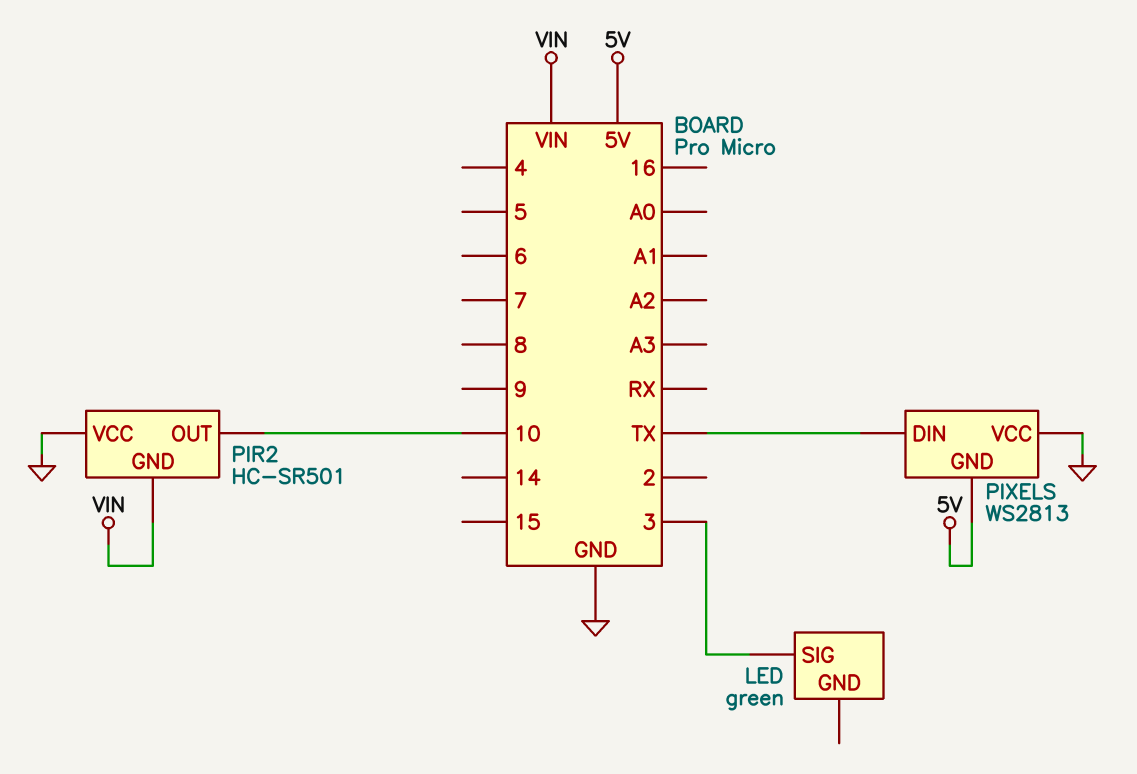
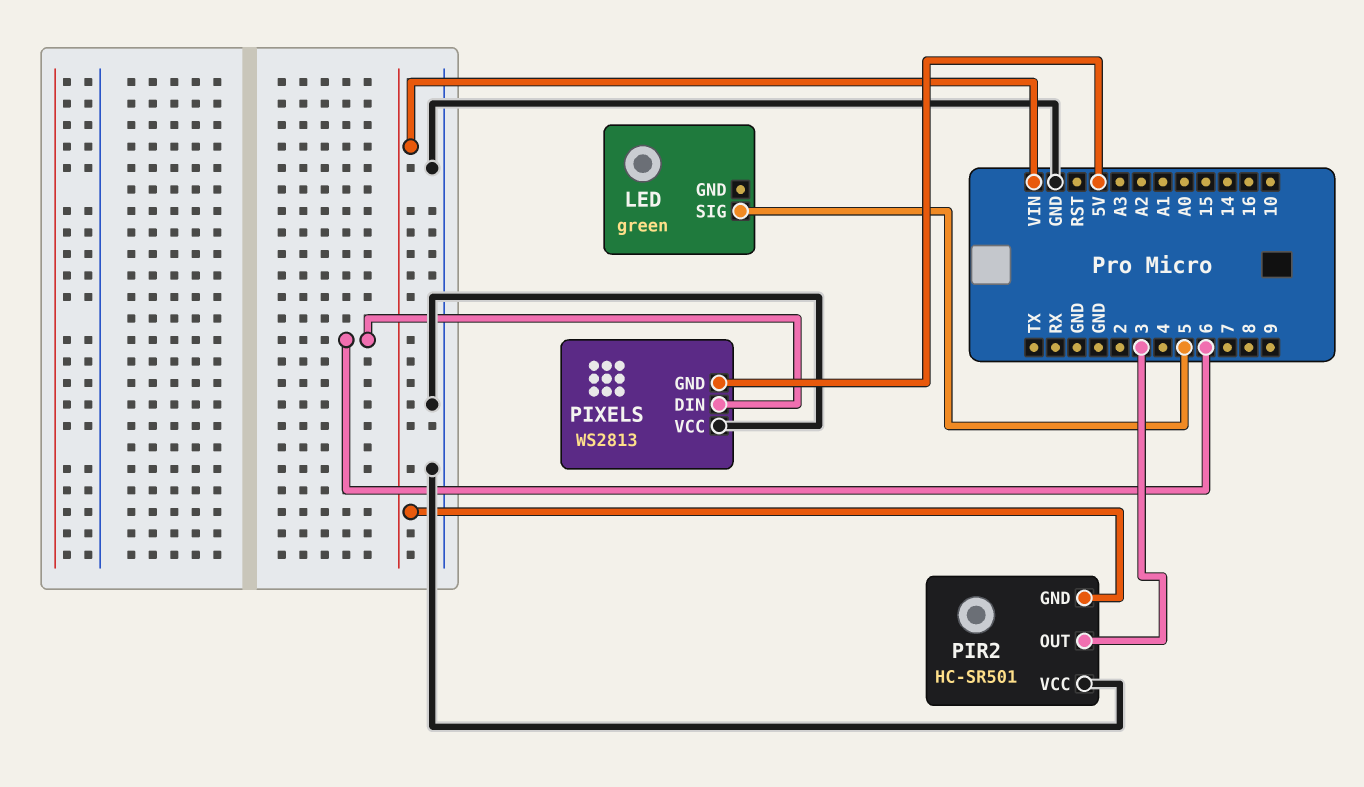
LED pin SIG: 3 -> 5
PIR2 pin OUT: 10 -> 3
PIXELS pin DIN: TX -> 6

